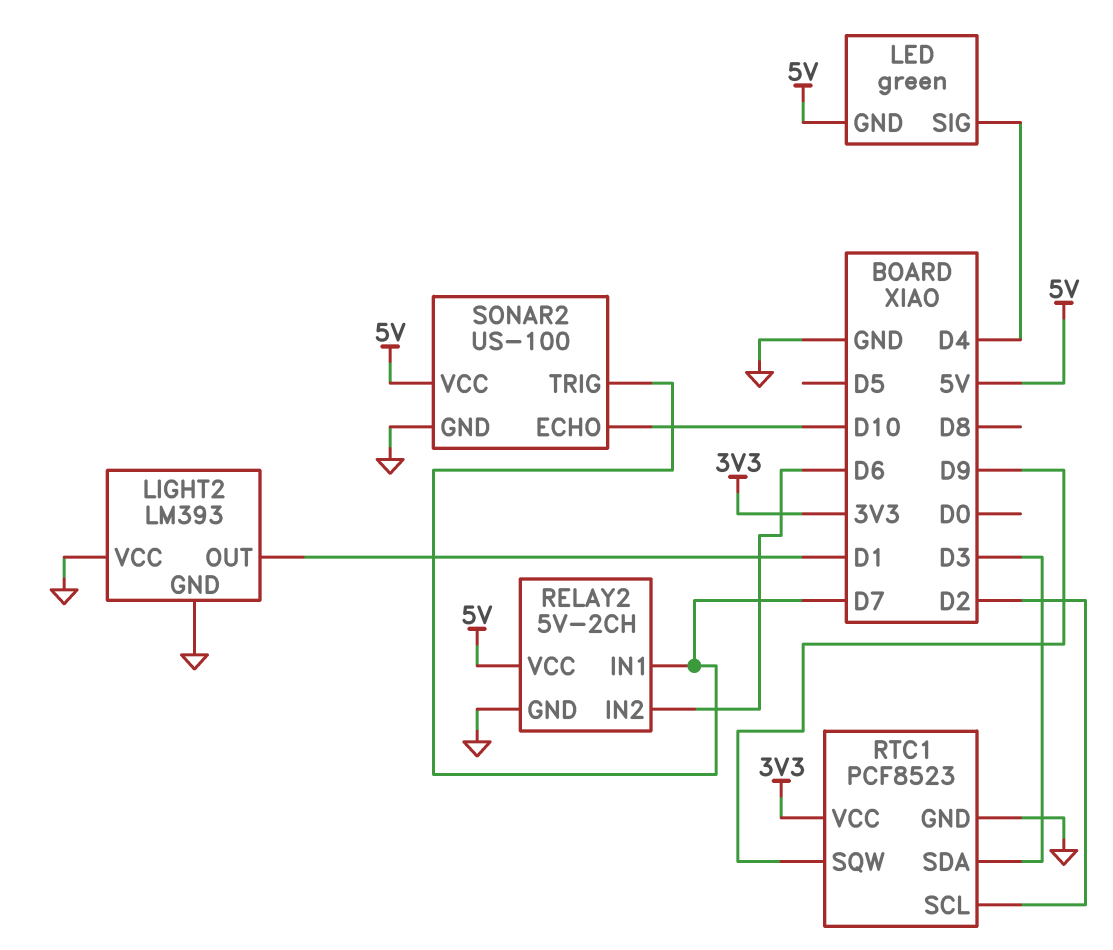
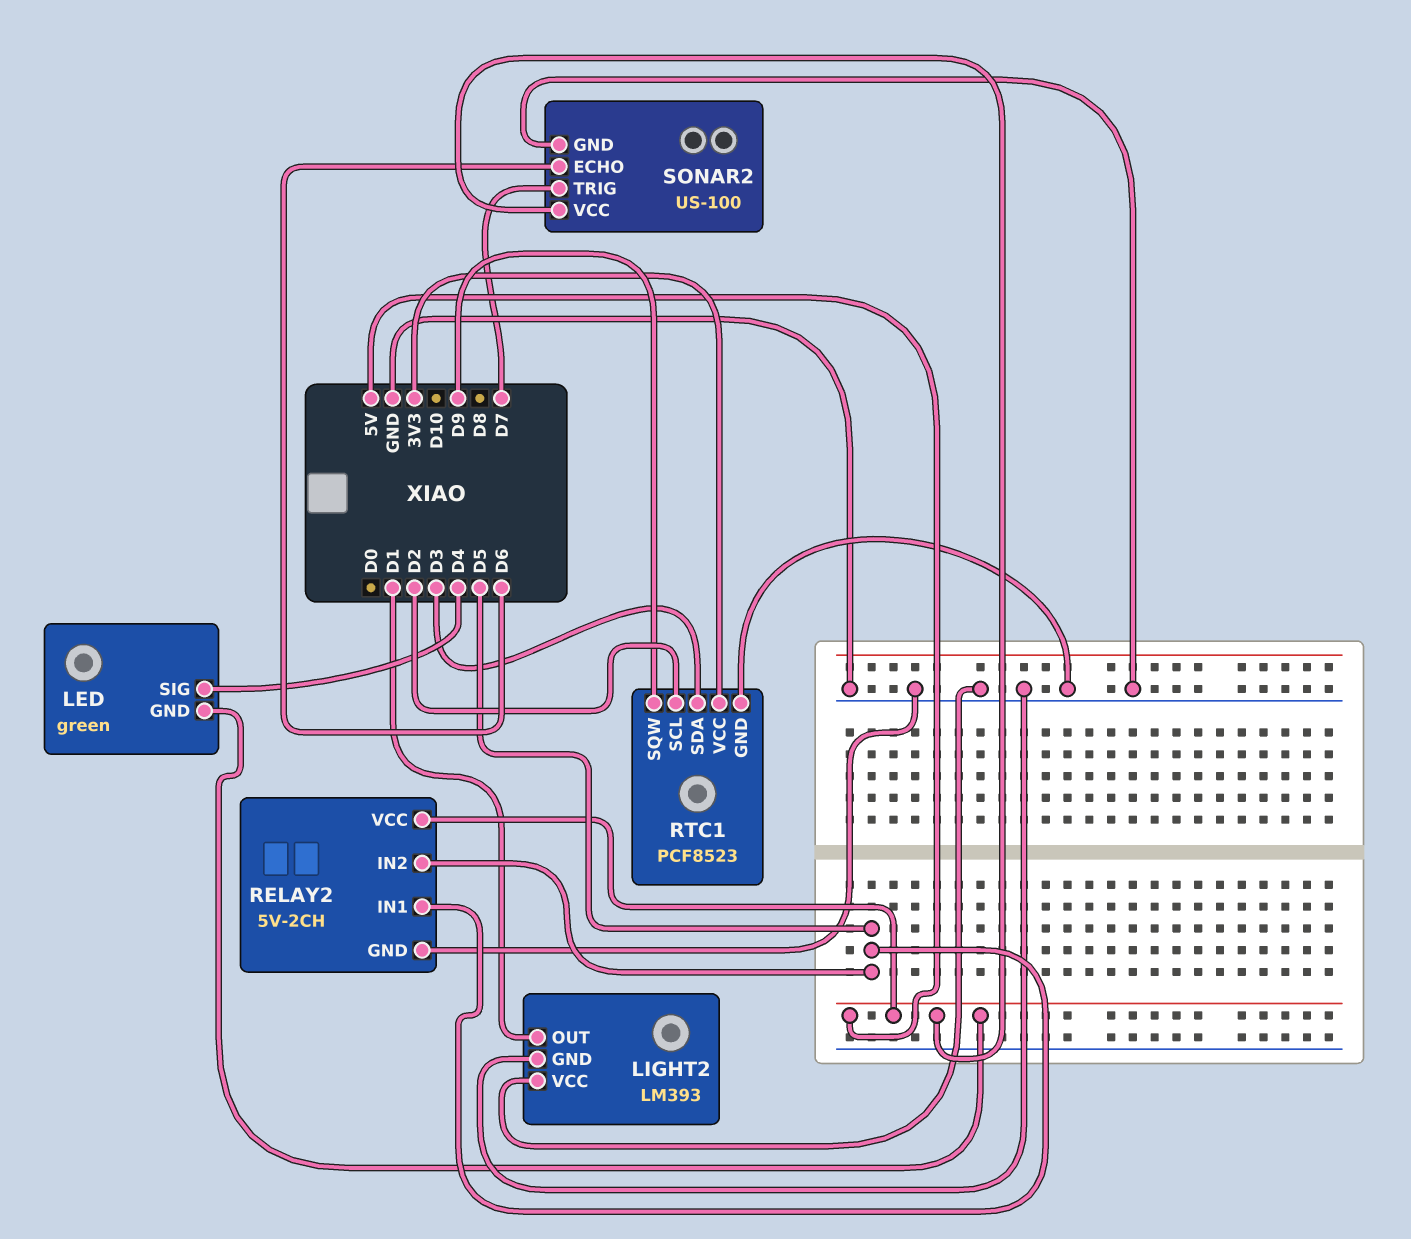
RELAY2 pin IN1: D7 -> D5
RELAY2 pin IN2: D6 -> D5
SONAR2 pin ECHO: D10 -> D6

